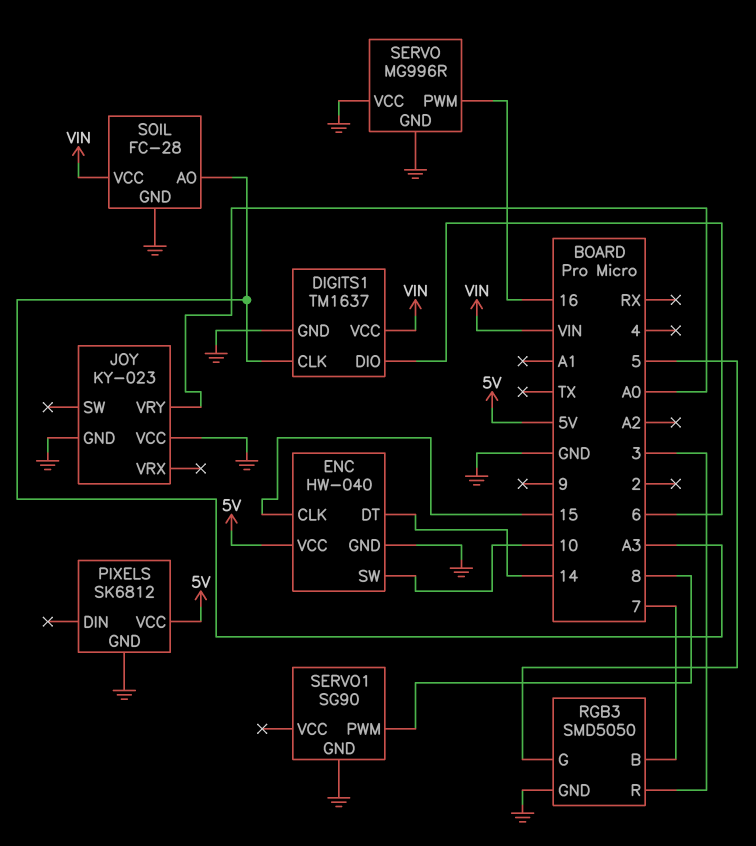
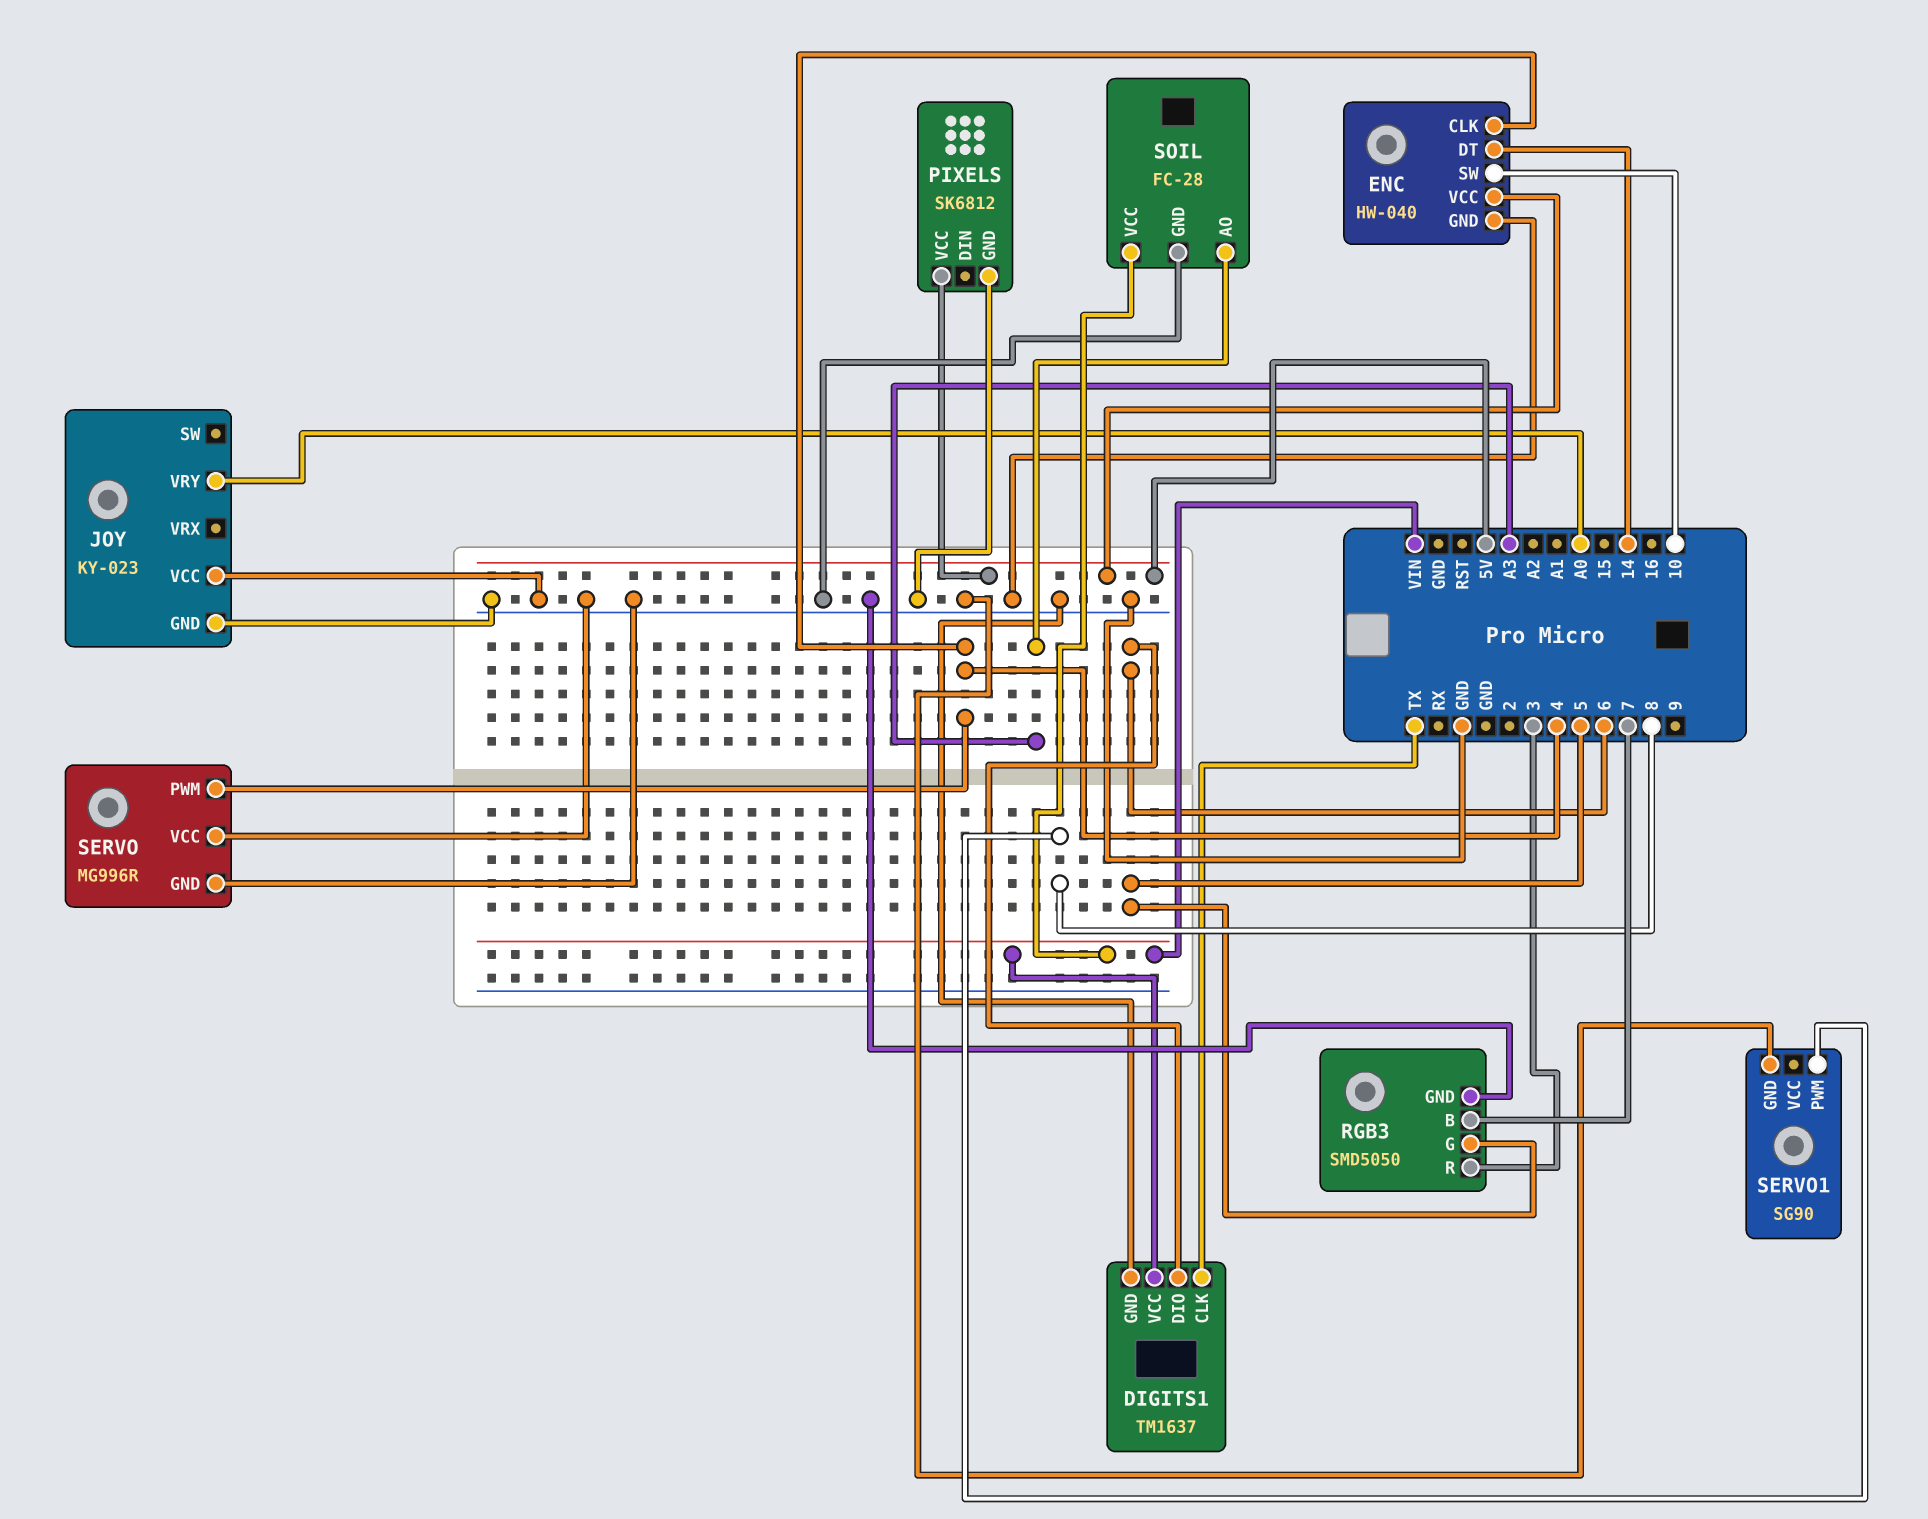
DIGITS1 pin CLK: A3 -> TX
ENC pin CLK: 15 -> 4
SERVO pin PWM: 16 -> 4

